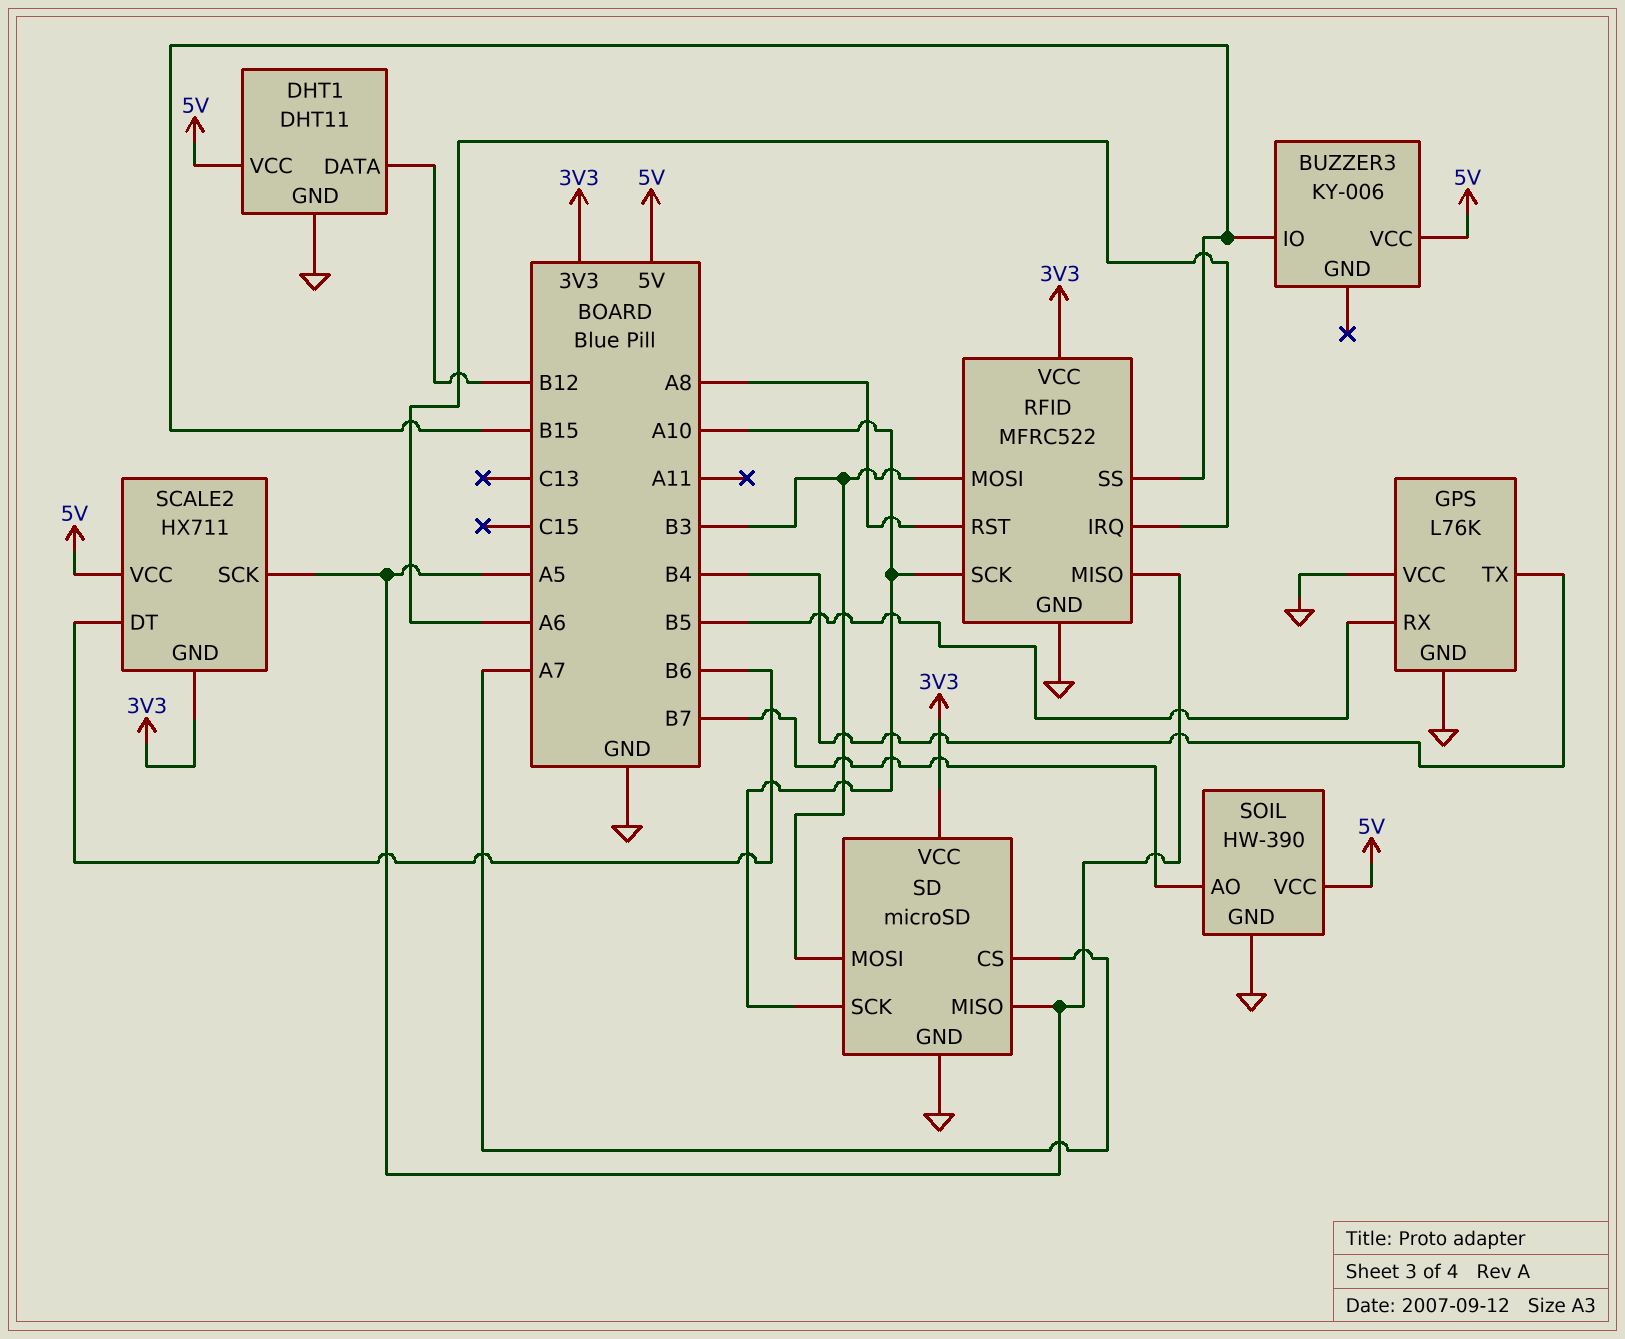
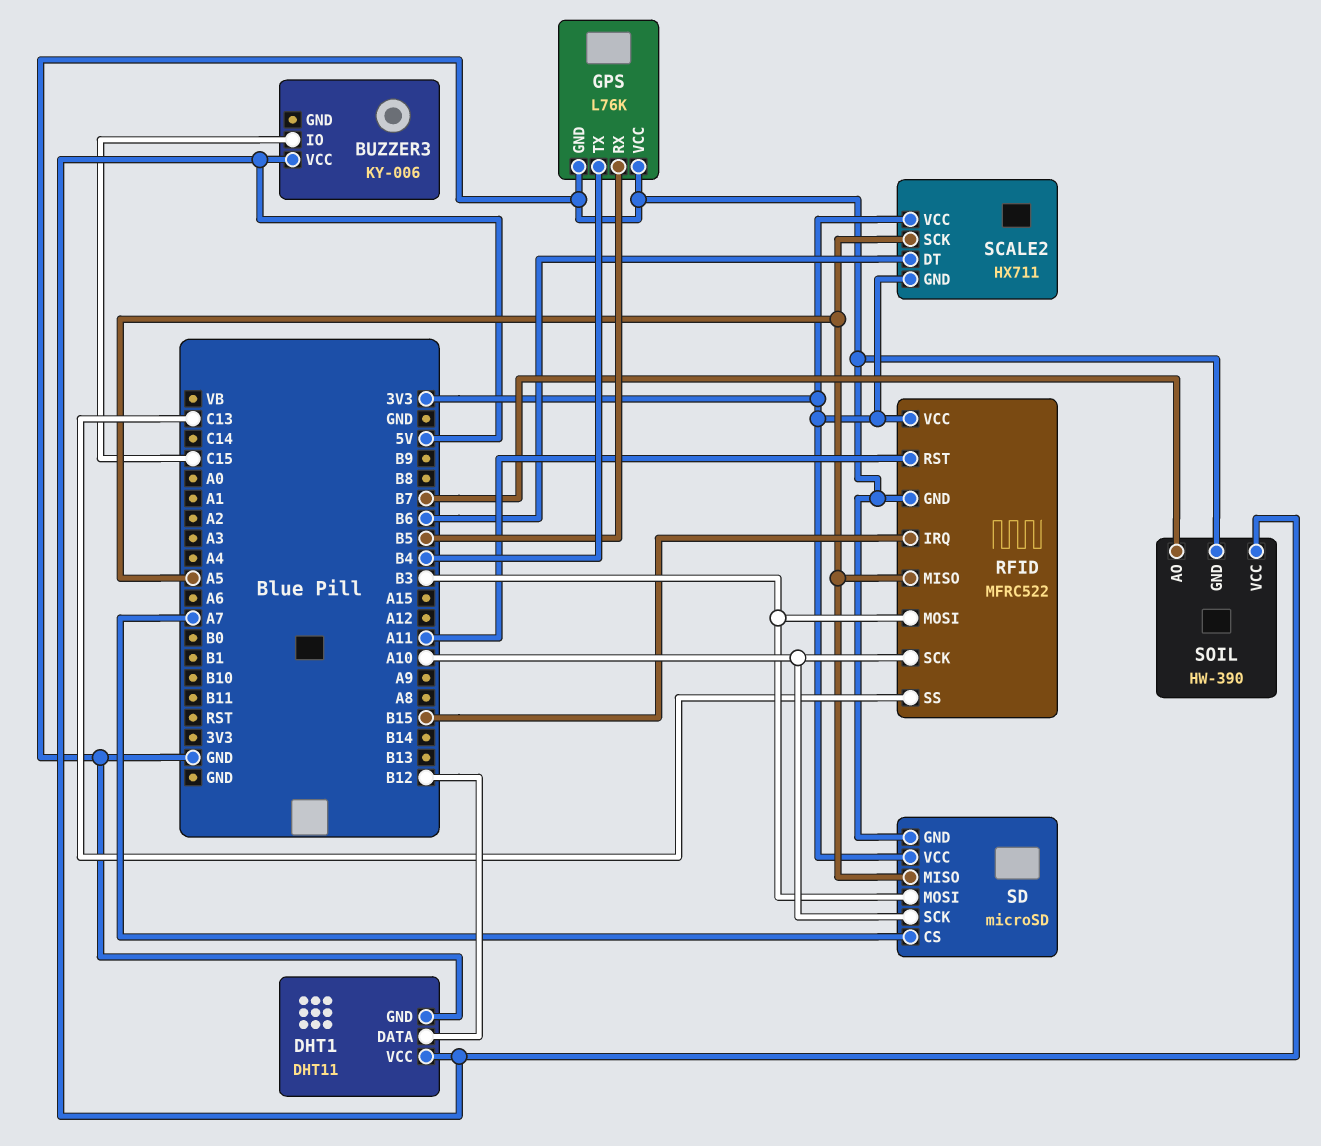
BUZZER3 pin IO: B15 -> C15
RFID pin IRQ: A6 -> B15
RFID pin RST: A8 -> A11
RFID pin SS: B15 -> C13
SCALE2 pin VCC: 5V -> 3V3

